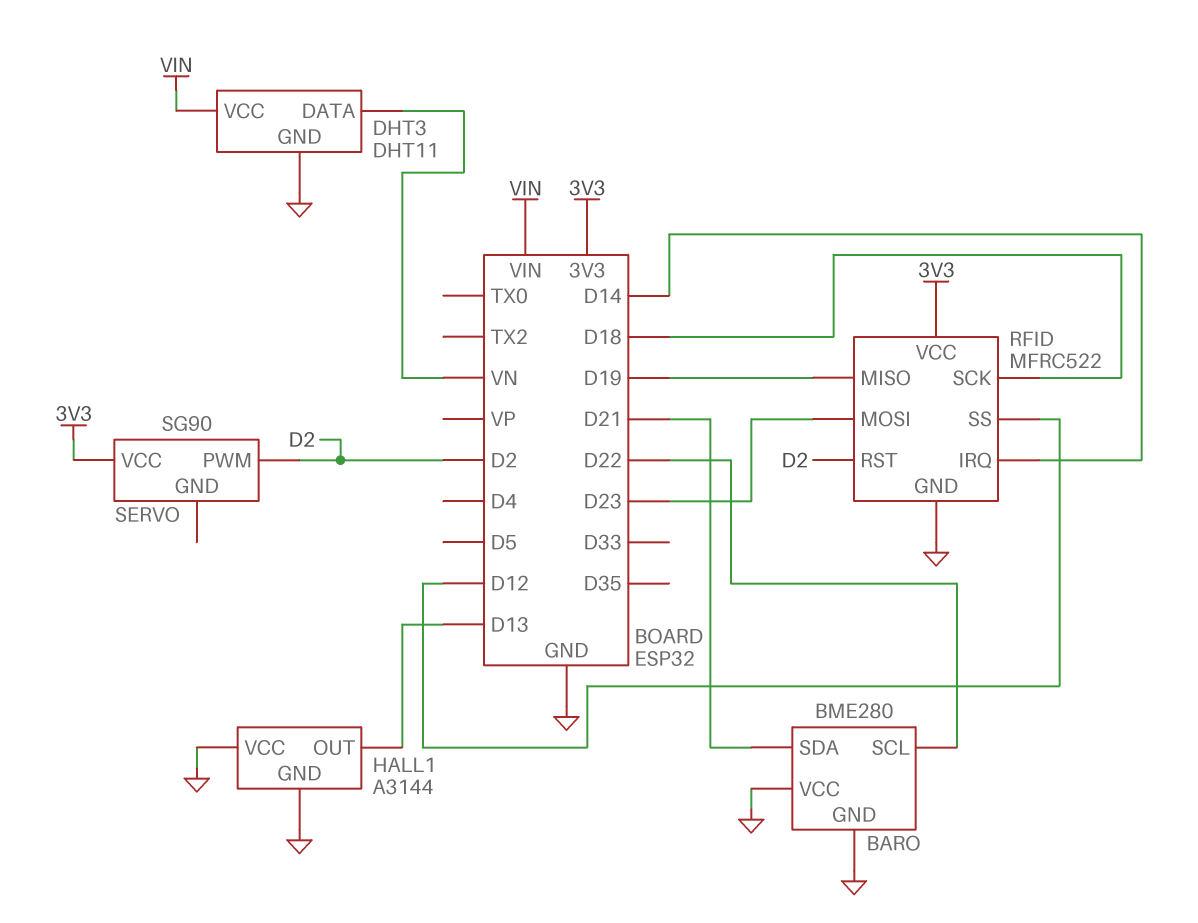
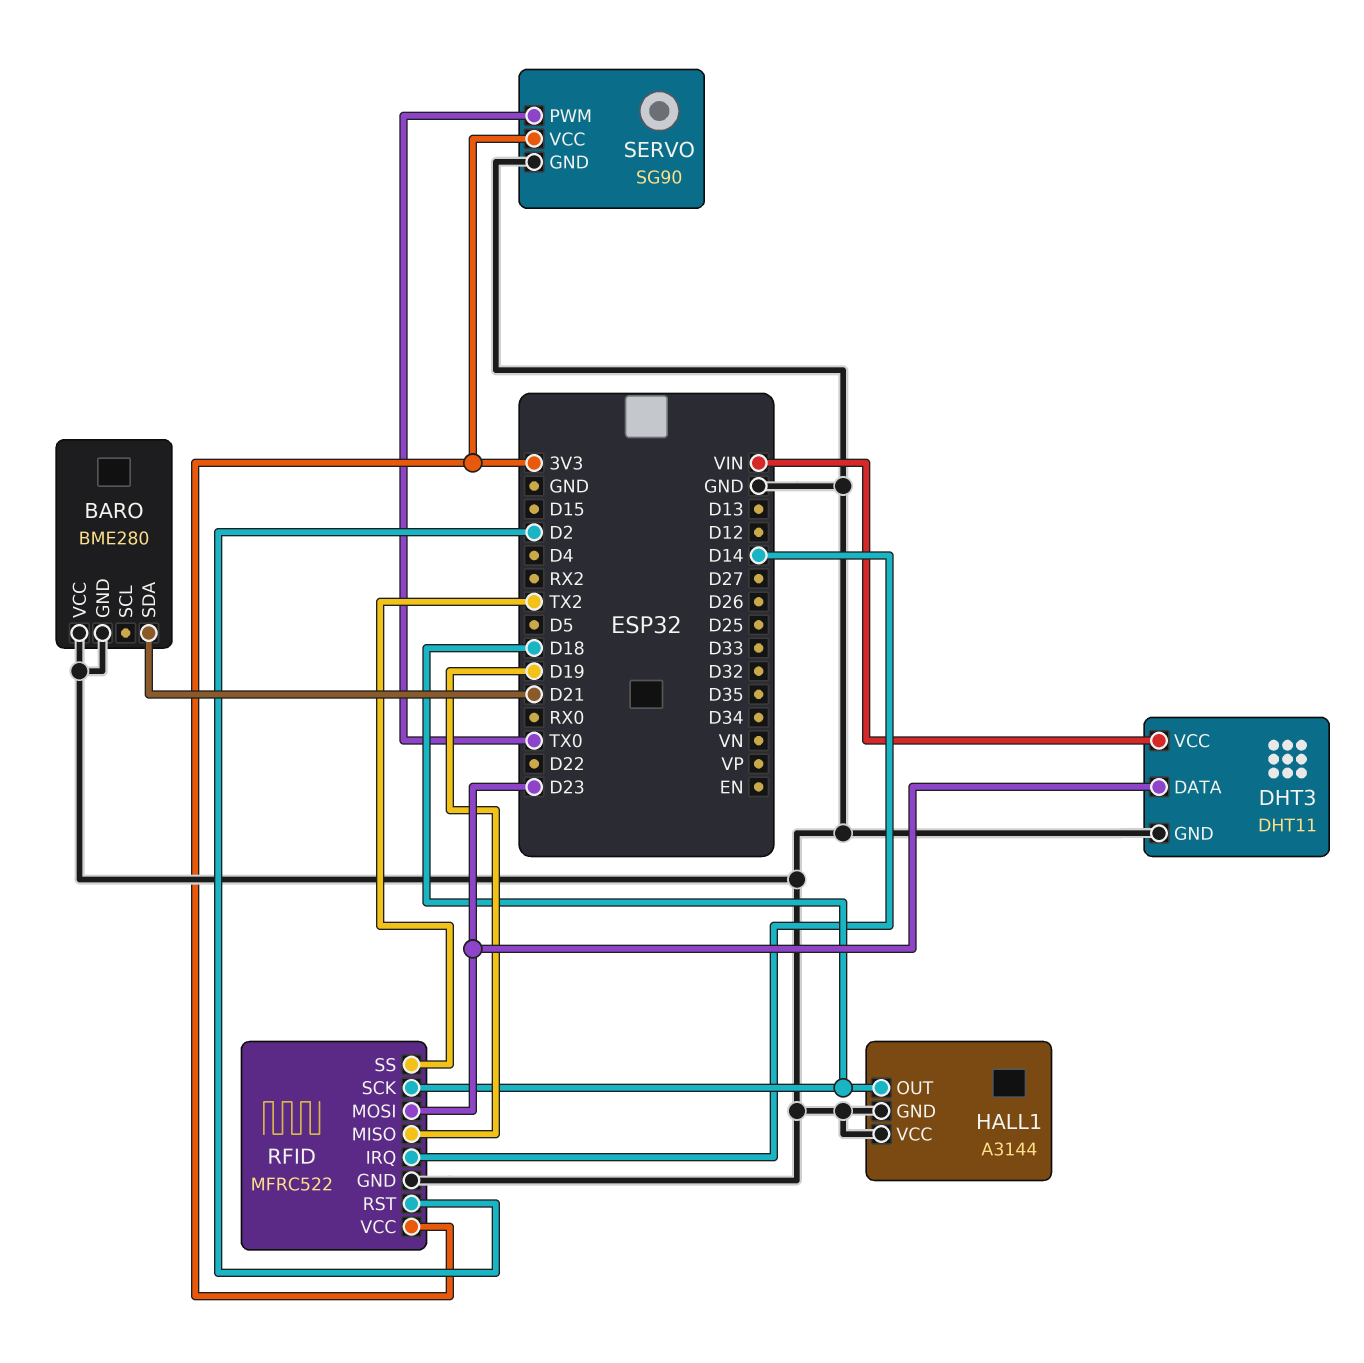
BARO pin SCL: D22 -> none
DHT3 pin DATA: VN -> D23
HALL1 pin OUT: D13 -> D18
RFID pin SS: D12 -> TX2
SERVO pin GND: none -> GND
SERVO pin PWM: D2 -> TX0

